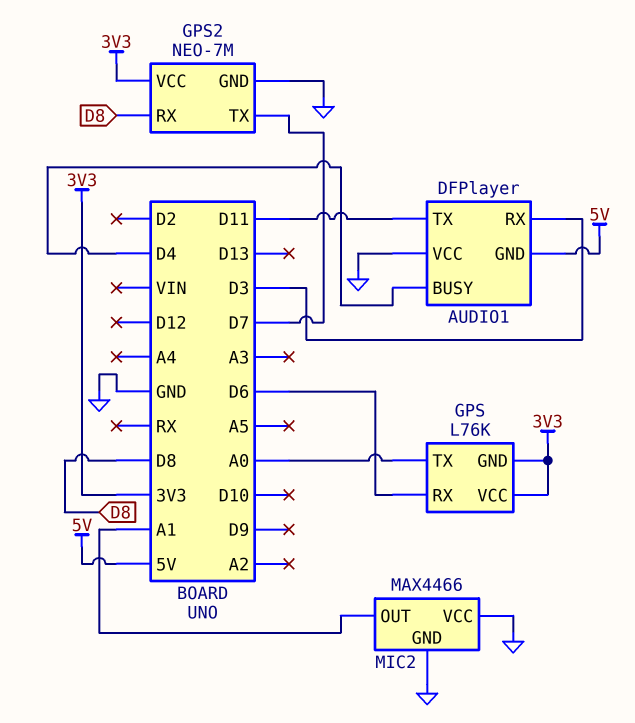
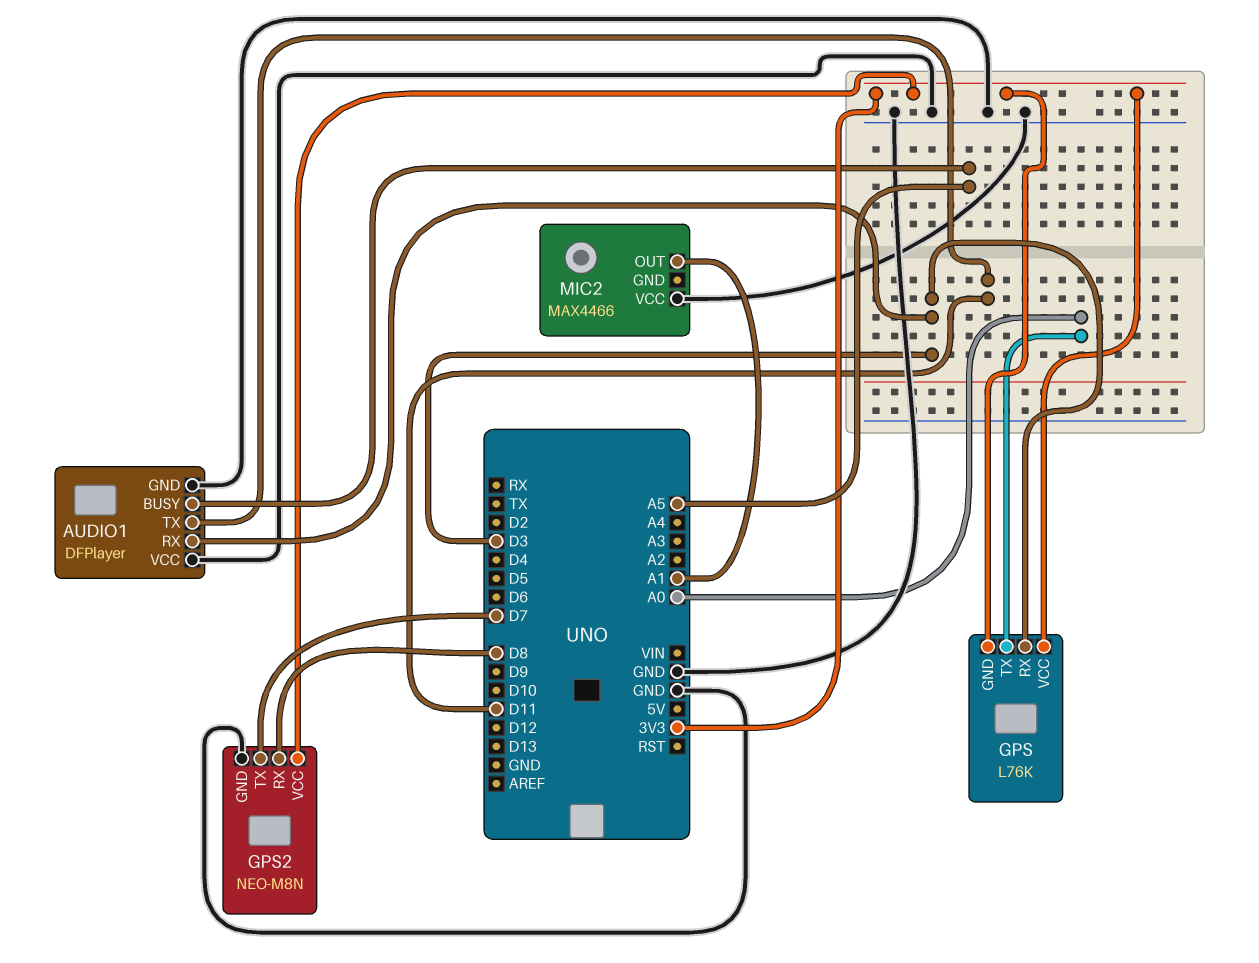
AUDIO1 pin BUSY: D4 -> A5
AUDIO1 pin GND: 5V -> GND
GPS pin RX: D6 -> D3
GPS2: NEO-7M -> NEO-M8N
MIC2 pin GND: GND -> none

